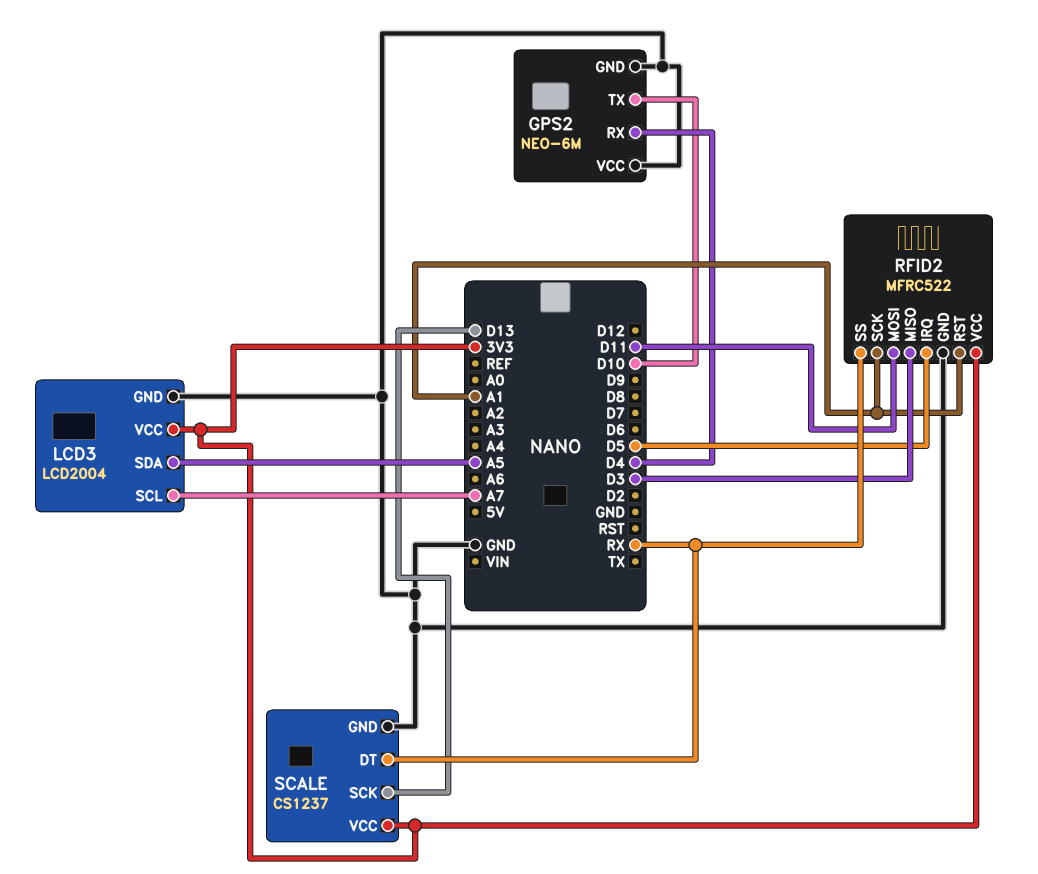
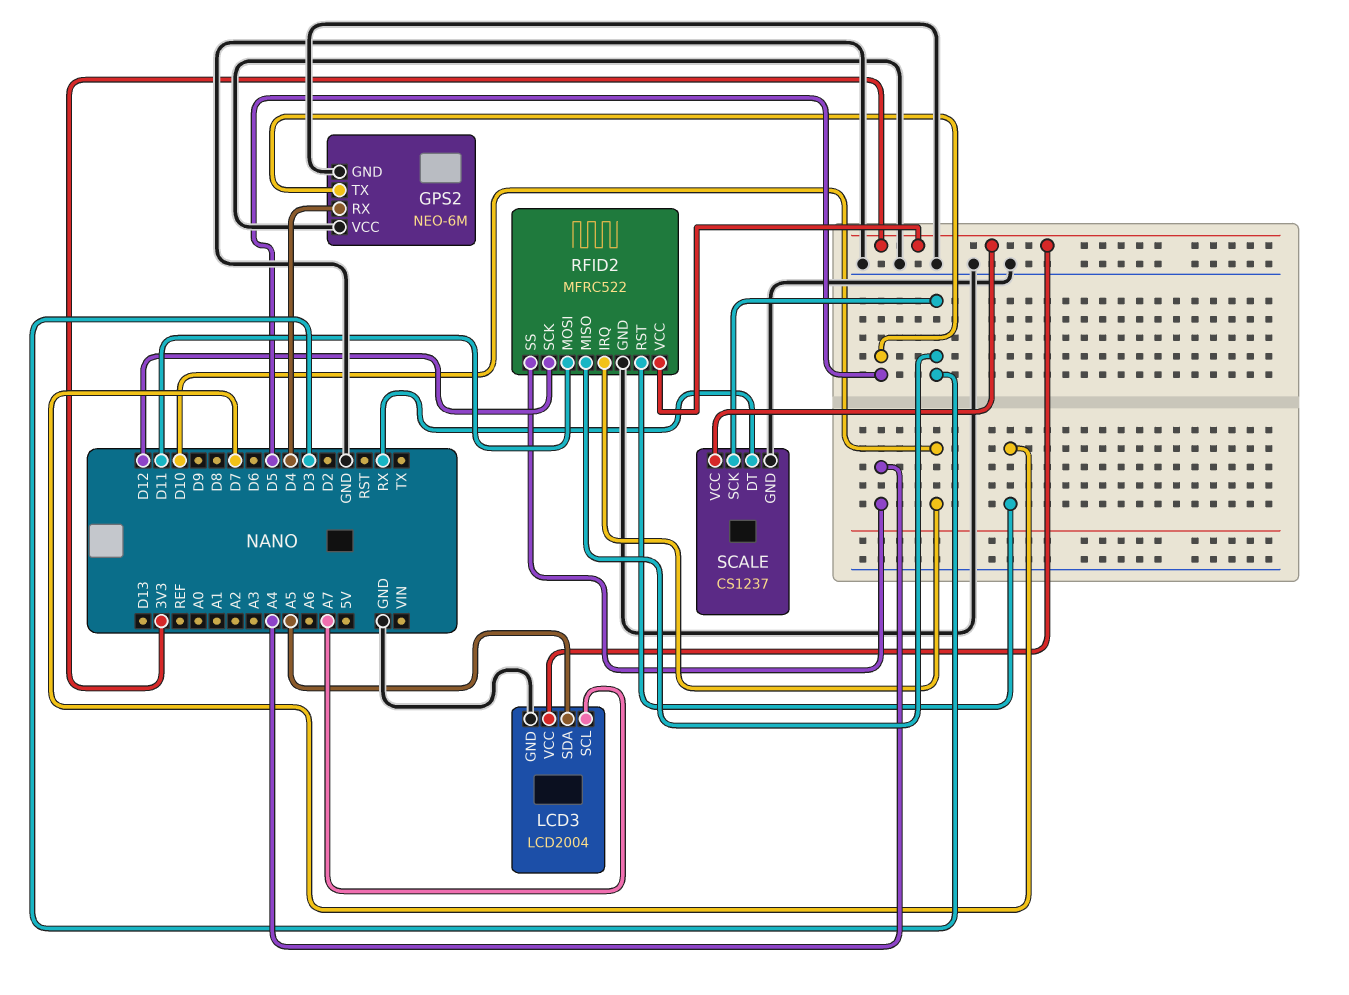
GPS2 pin TX: D10 -> D5
RFID2 pin IRQ: D5 -> D10
RFID2 pin RST: A1 -> D7
RFID2 pin SCK: A1 -> D12
RFID2 pin SS: RX -> A4
SCALE pin SCK: D13 -> D3

